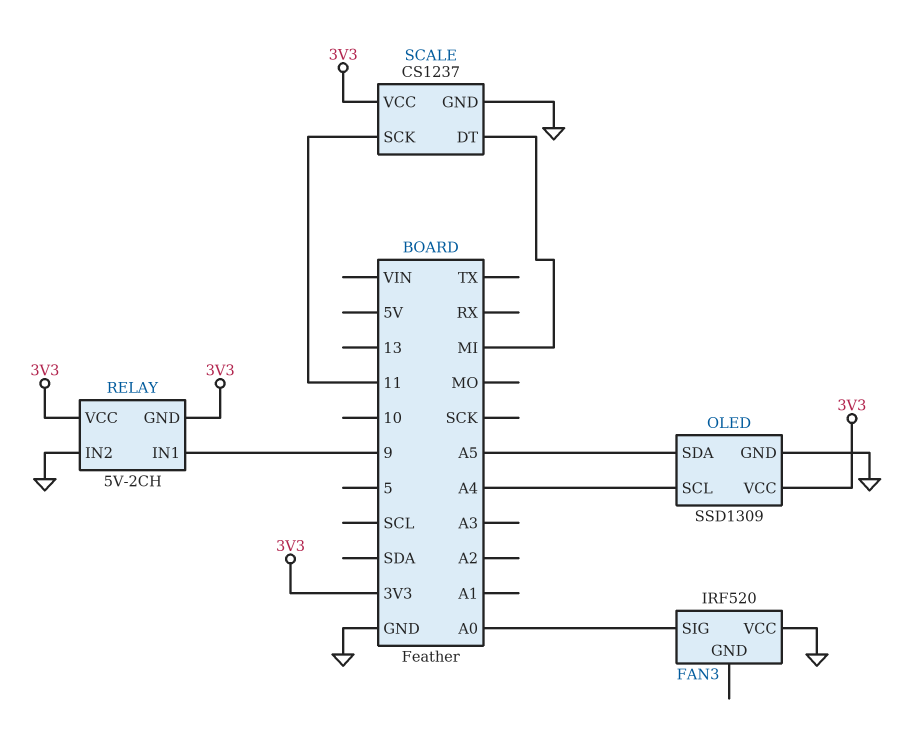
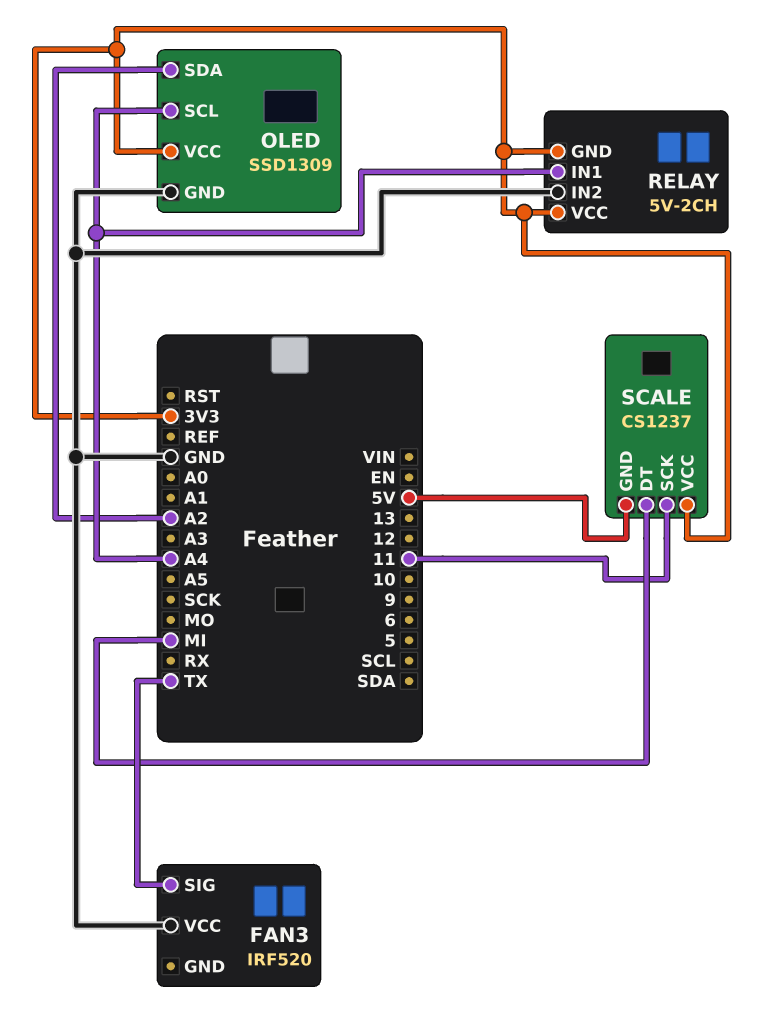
FAN3 pin SIG: A0 -> TX
OLED pin SDA: A5 -> A2
RELAY pin IN1: 9 -> A4
SCALE pin GND: GND -> 5V

